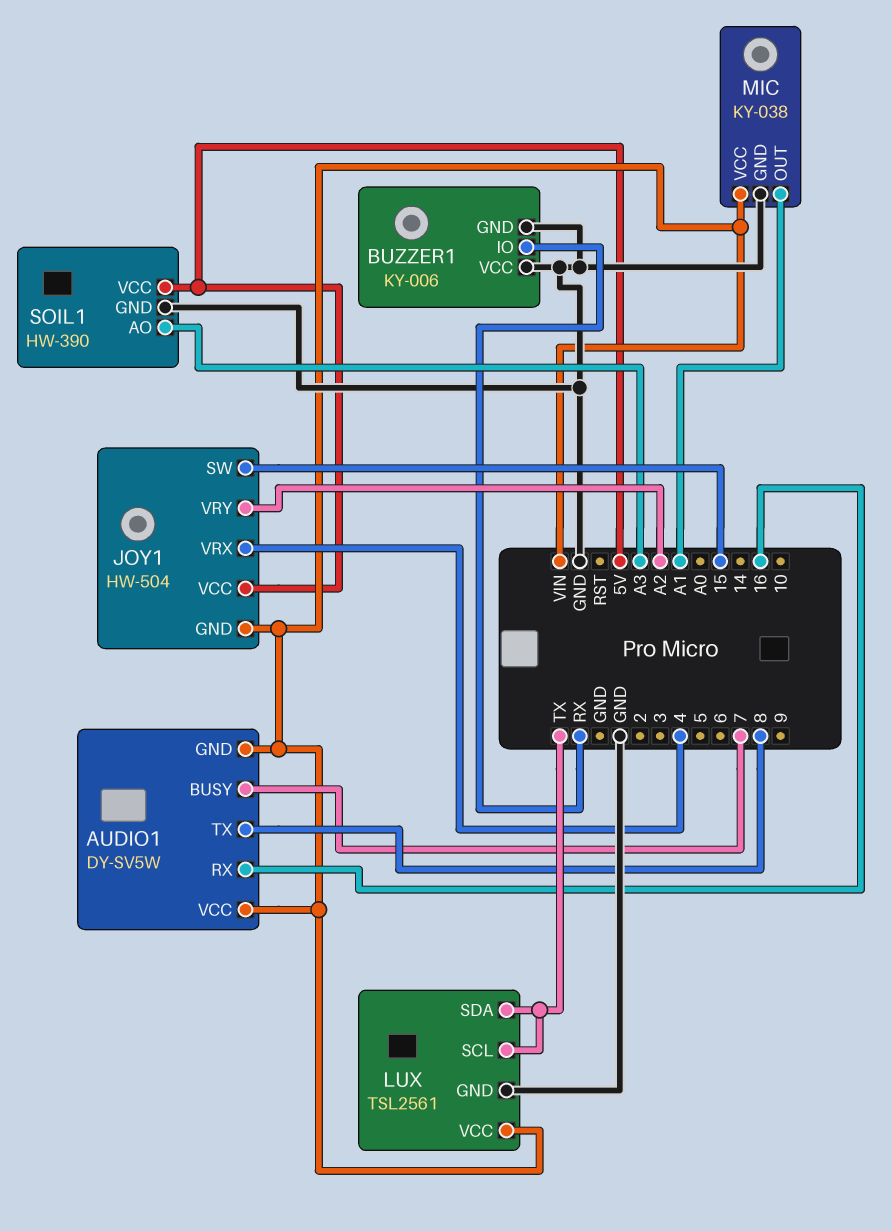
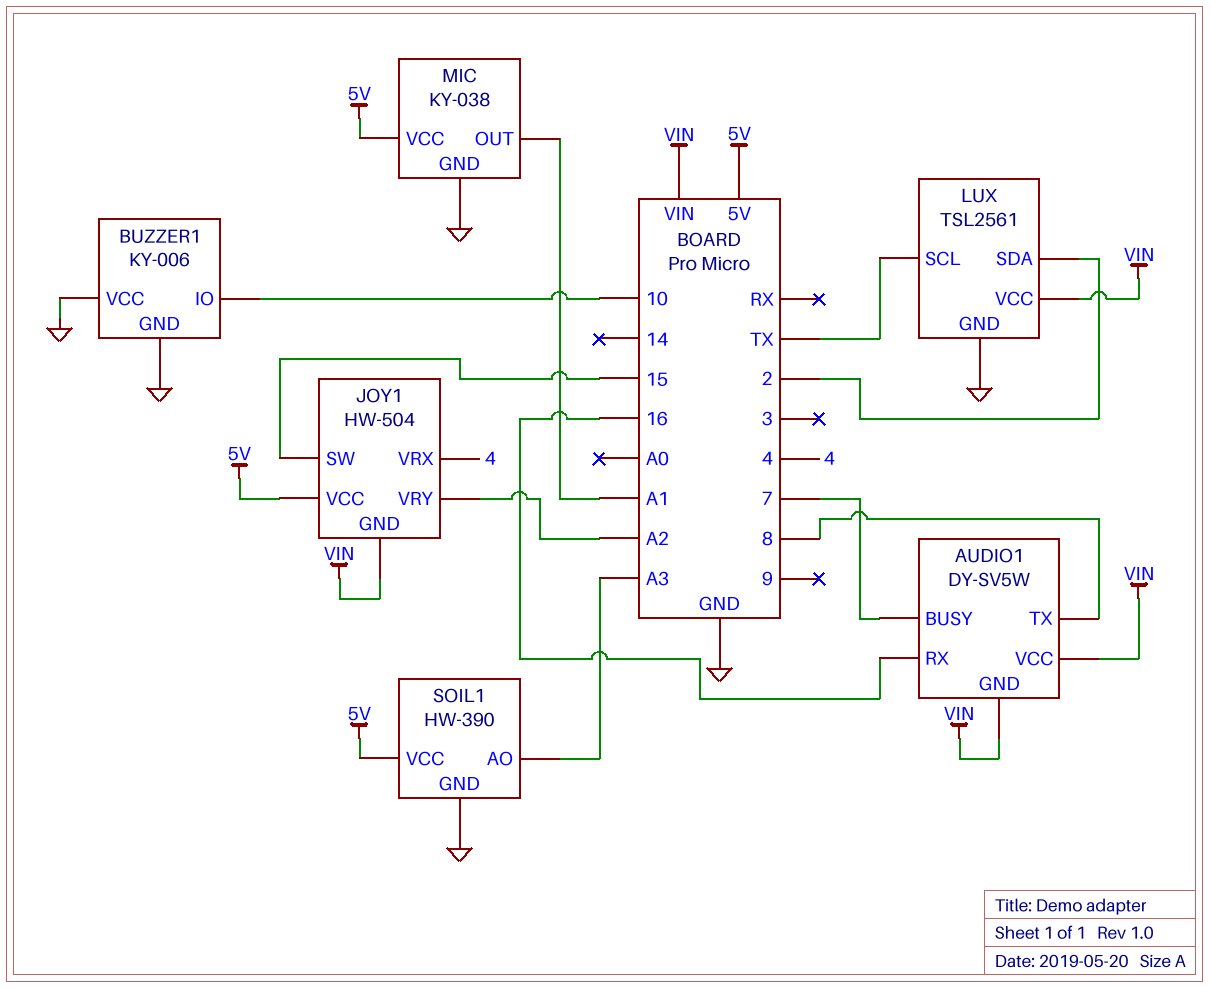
BUZZER1 pin IO: RX -> 10
LUX pin SDA: TX -> 2
MIC pin VCC: VIN -> 5V

